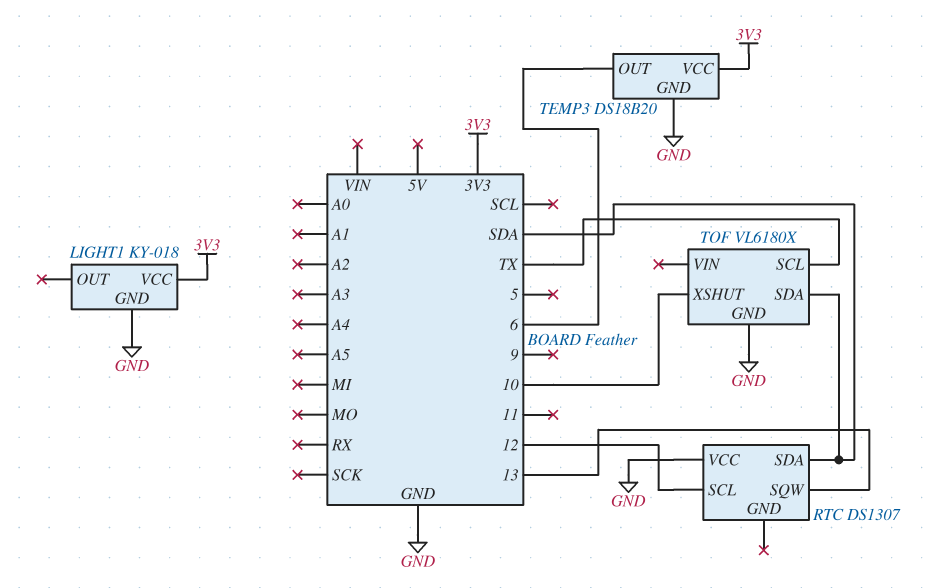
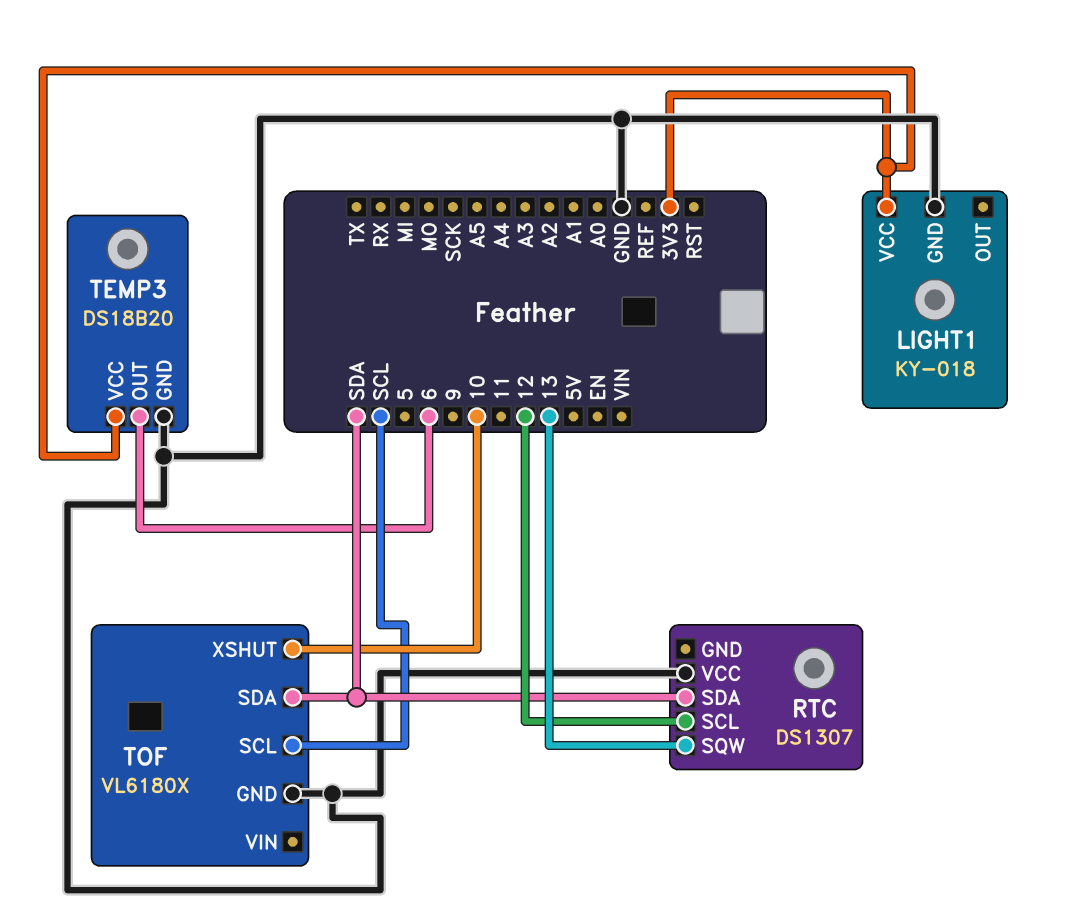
TOF pin SCL: TX -> SCL

